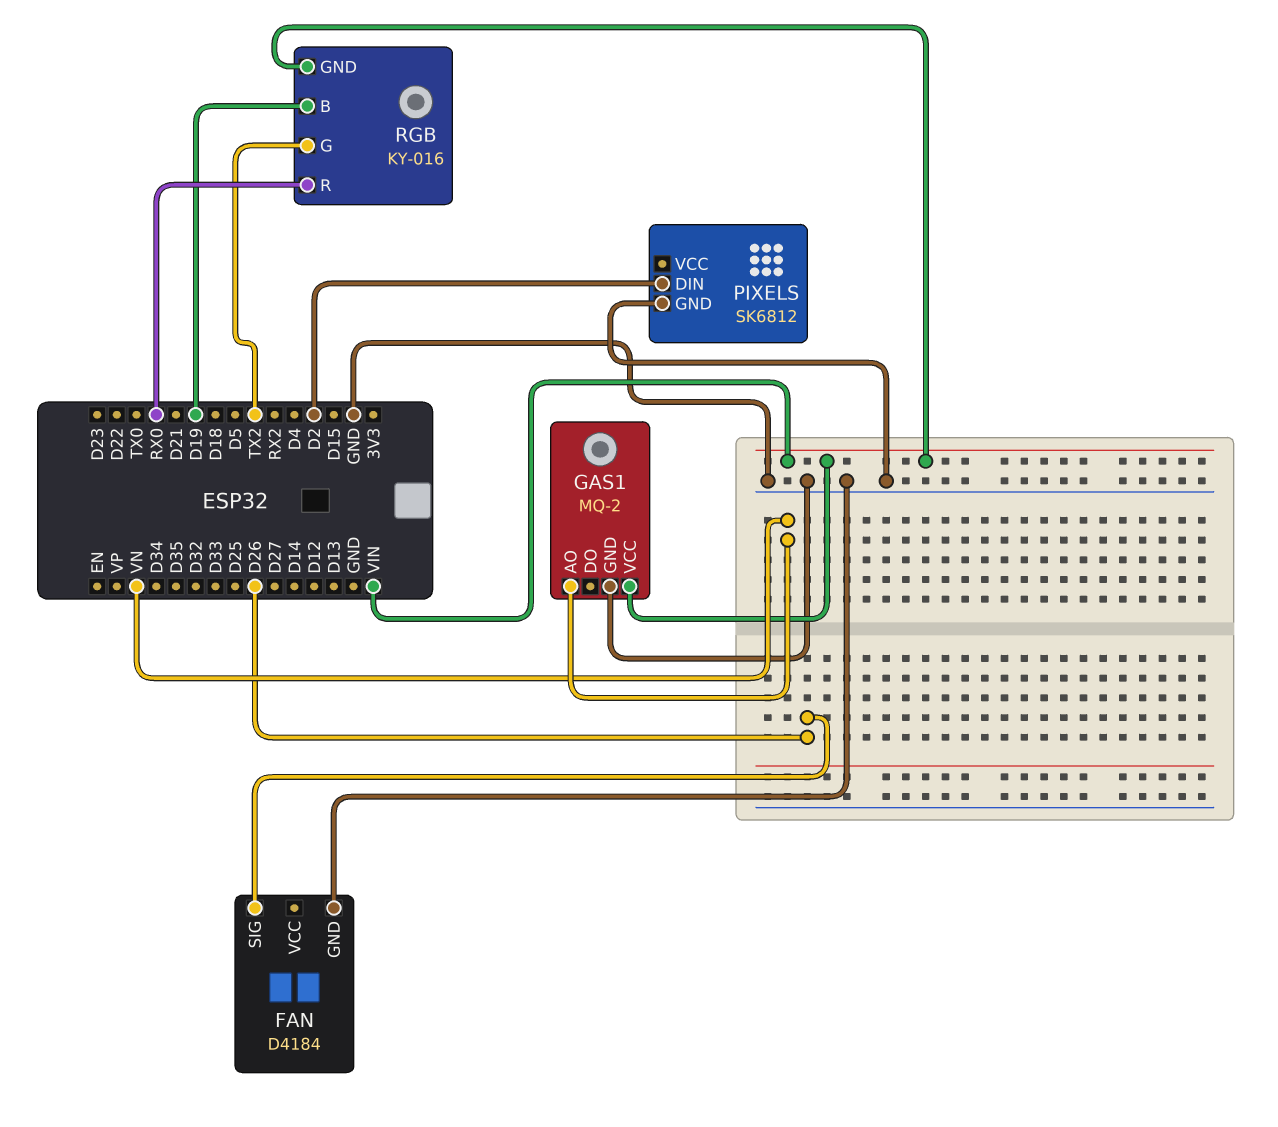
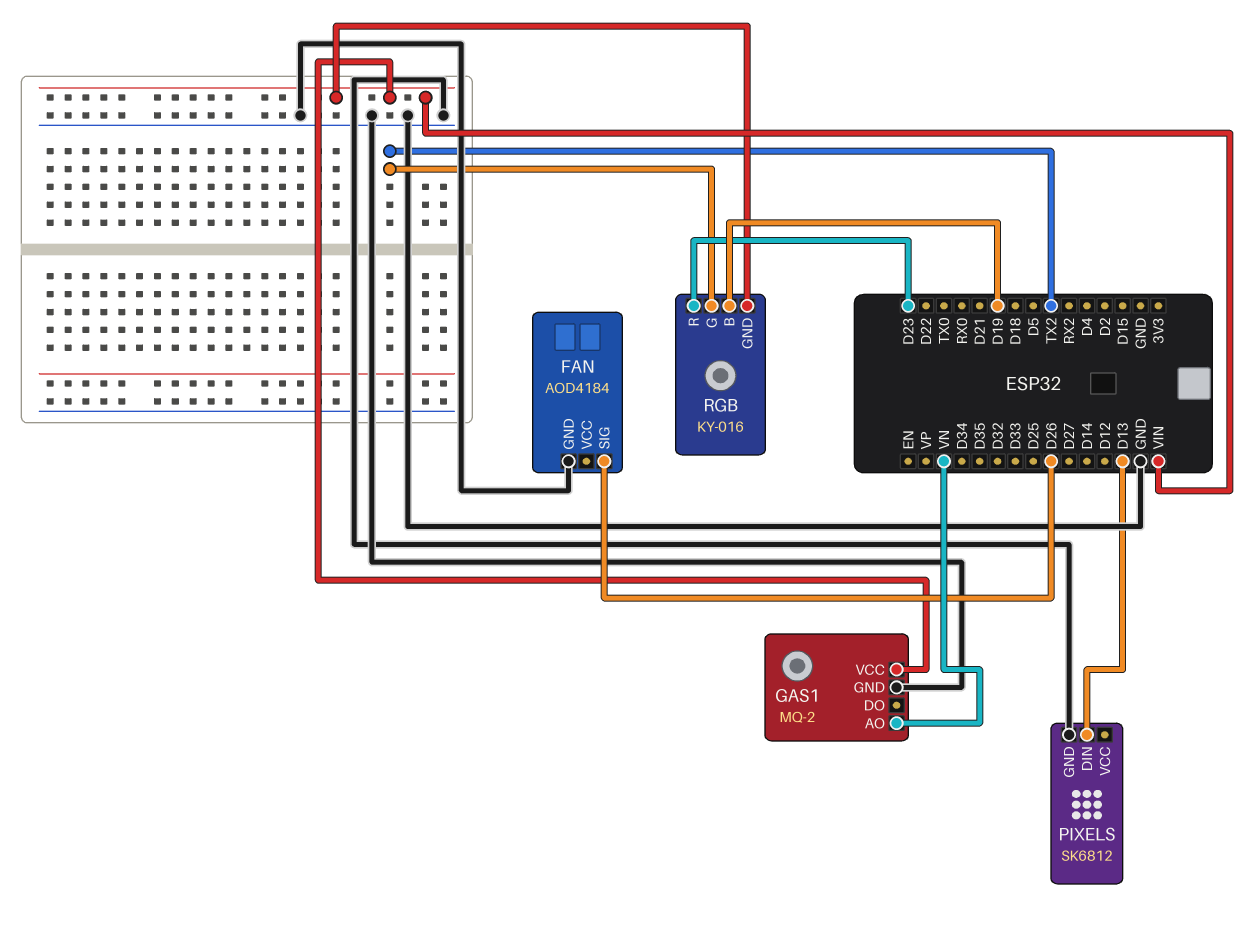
FAN: D4184 -> AOD4184
PIXELS pin DIN: D2 -> D13
RGB pin R: RX0 -> D23

